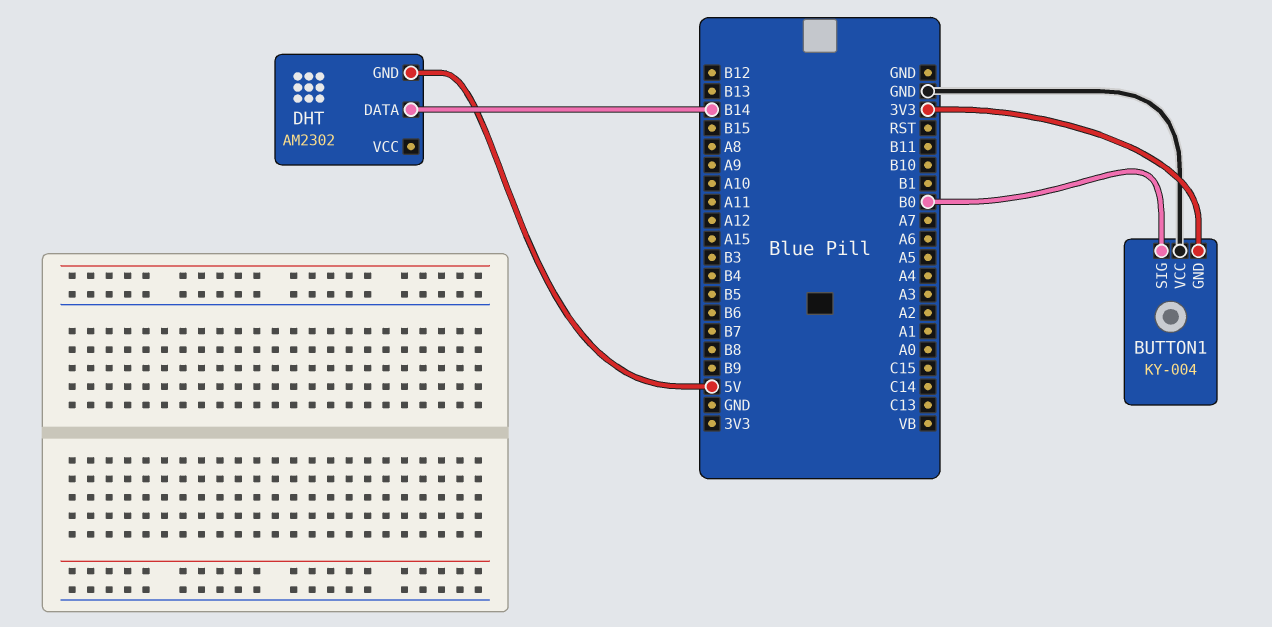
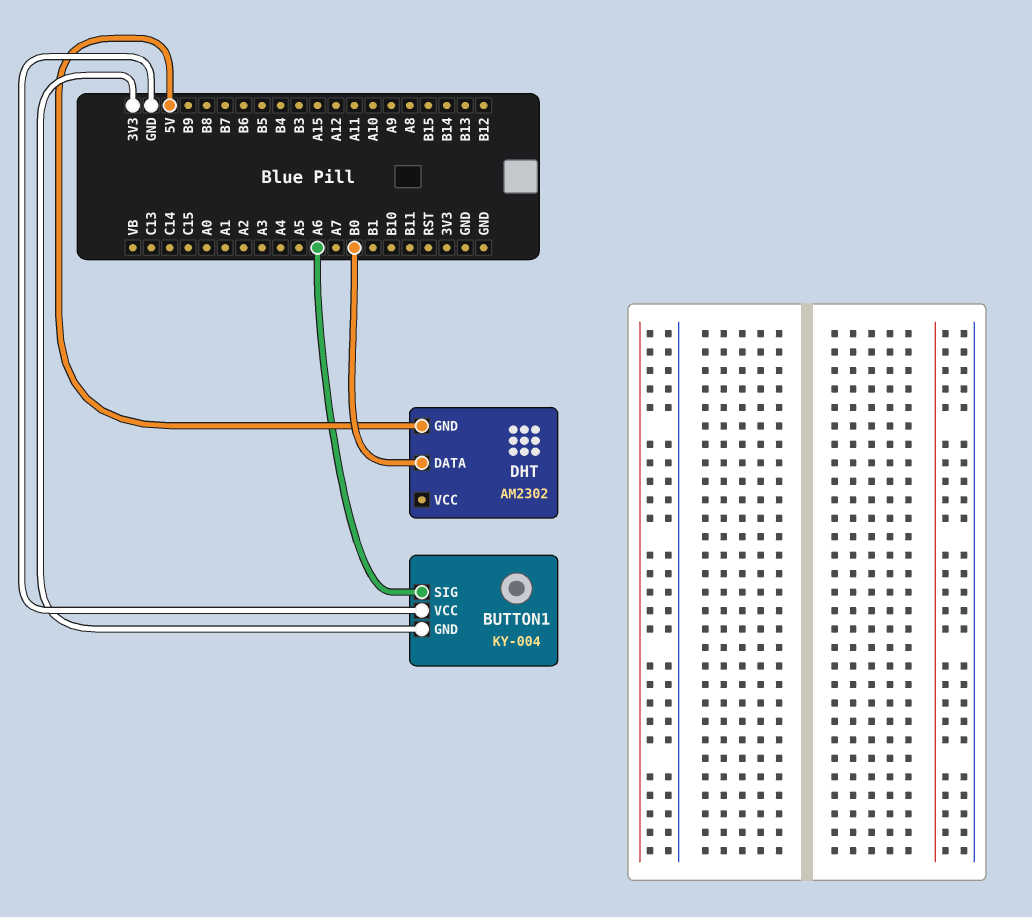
BUTTON1 pin SIG: B0 -> A6
DHT pin DATA: B14 -> B0

